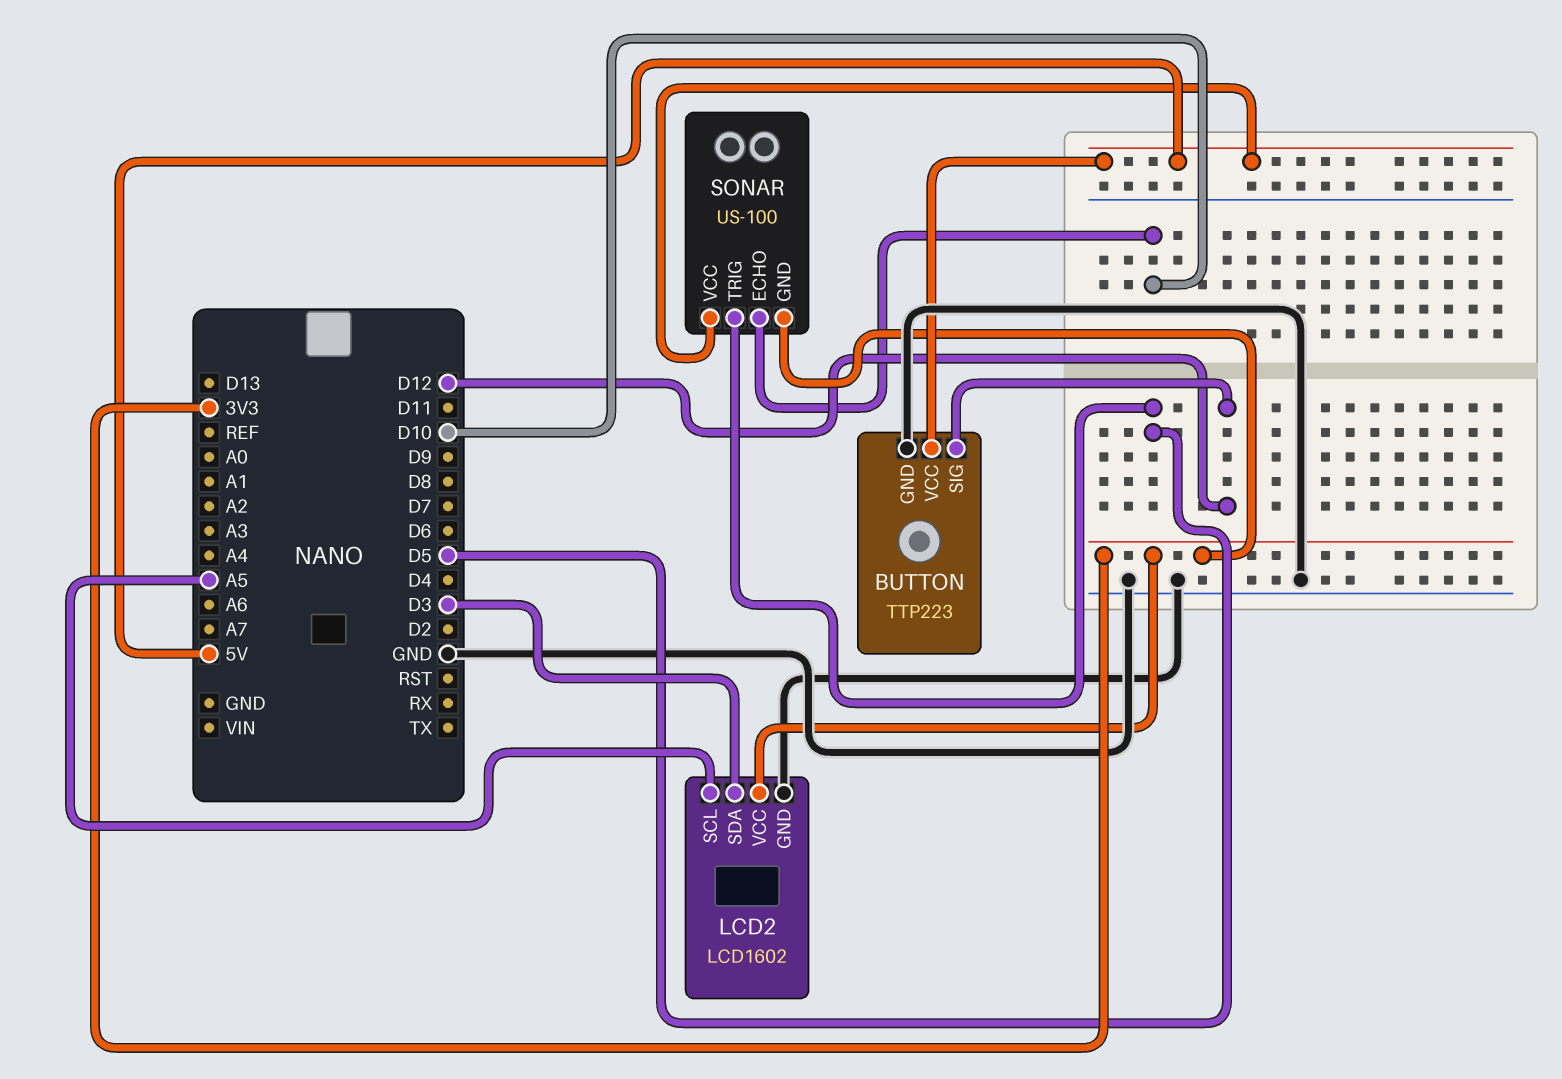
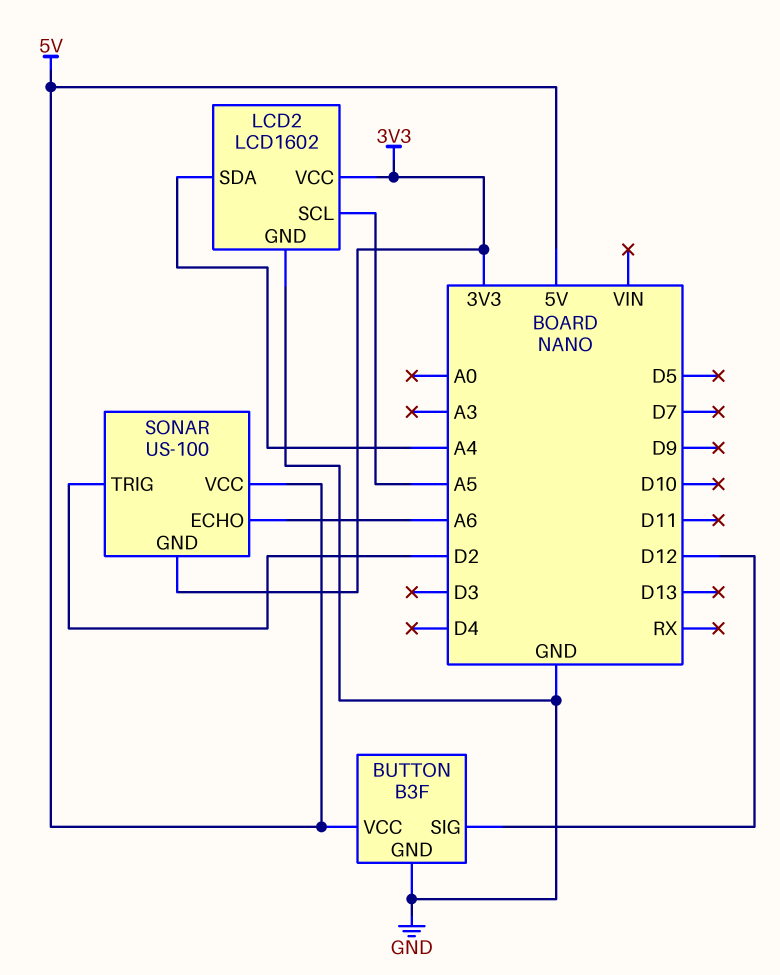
BUTTON: TTP223 -> B3F
LCD2 pin SDA: D3 -> A4
SONAR pin ECHO: D10 -> A6
SONAR pin TRIG: D5 -> D2

